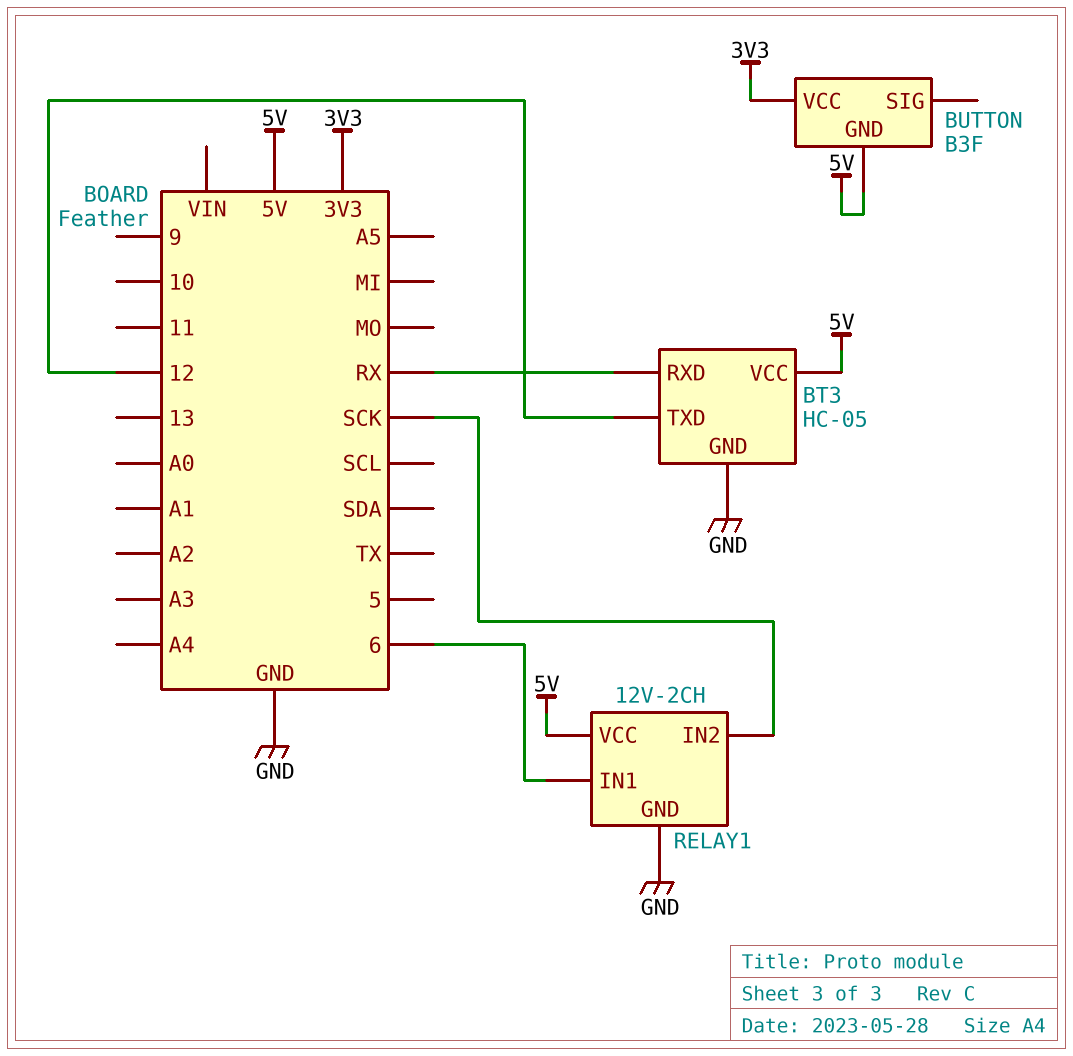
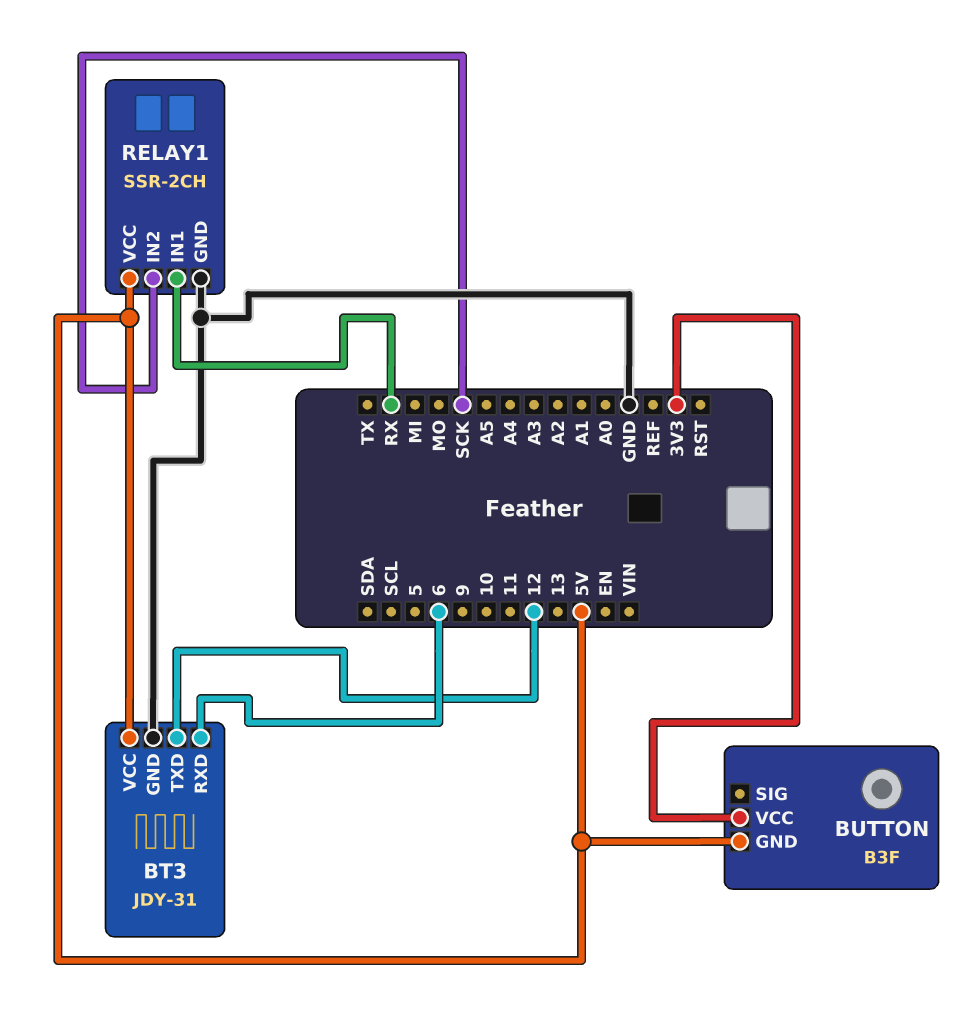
BT3: HC-05 -> JDY-31
BT3 pin RXD: RX -> 6
RELAY1: 12V-2CH -> SSR-2CH
RELAY1 pin IN1: 6 -> RX

